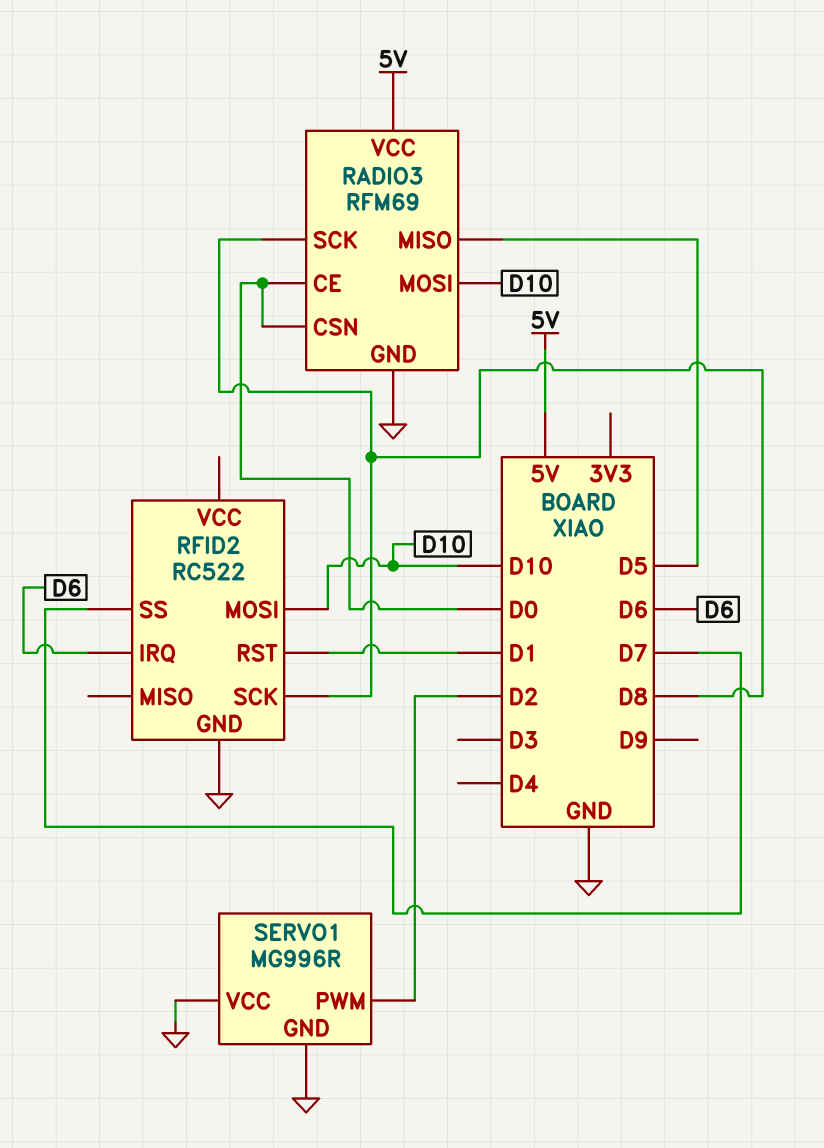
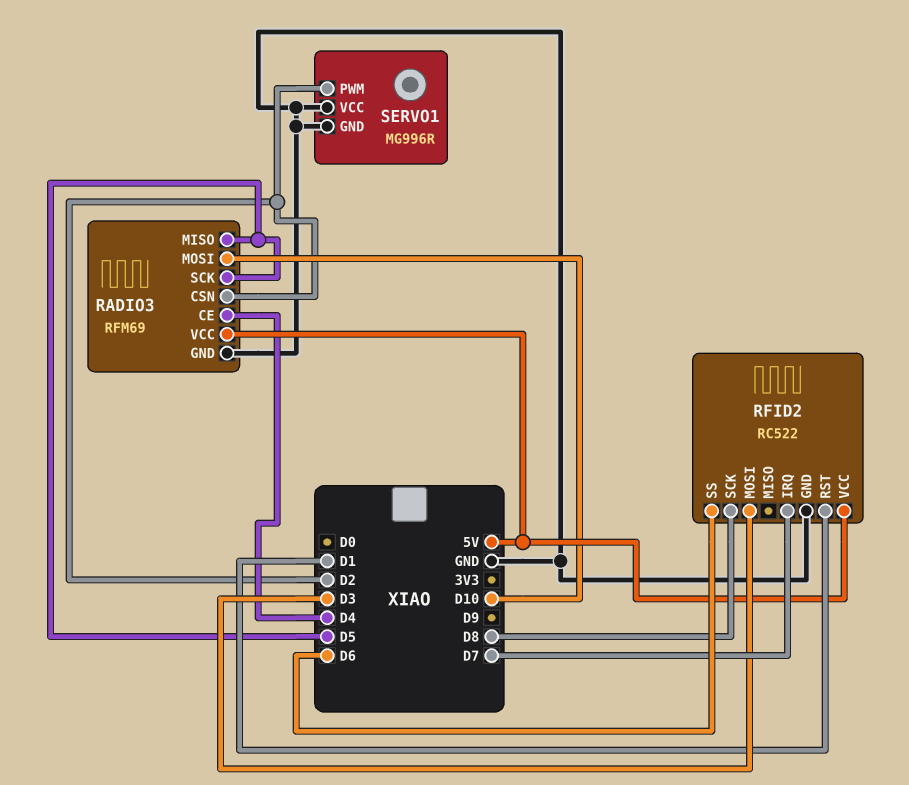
RADIO3 pin CE: D0 -> D4
RADIO3 pin CSN: D0 -> D2
RADIO3 pin SCK: D8 -> D5
RFID2 pin IRQ: D6 -> D7
RFID2 pin MOSI: D10 -> D3
RFID2 pin SS: D7 -> D6
RFID2 pin VCC: none -> 5V

